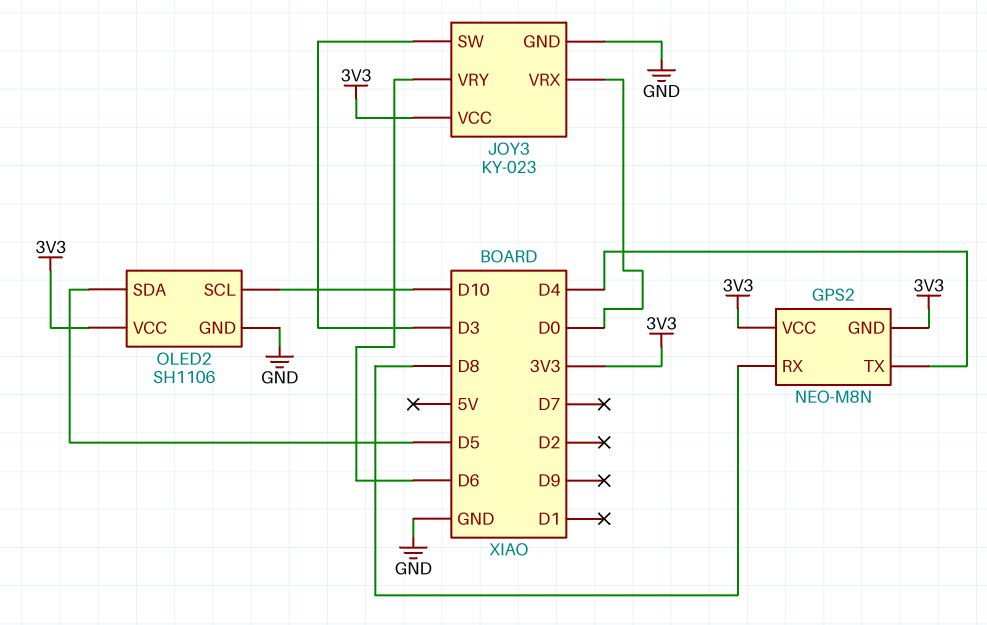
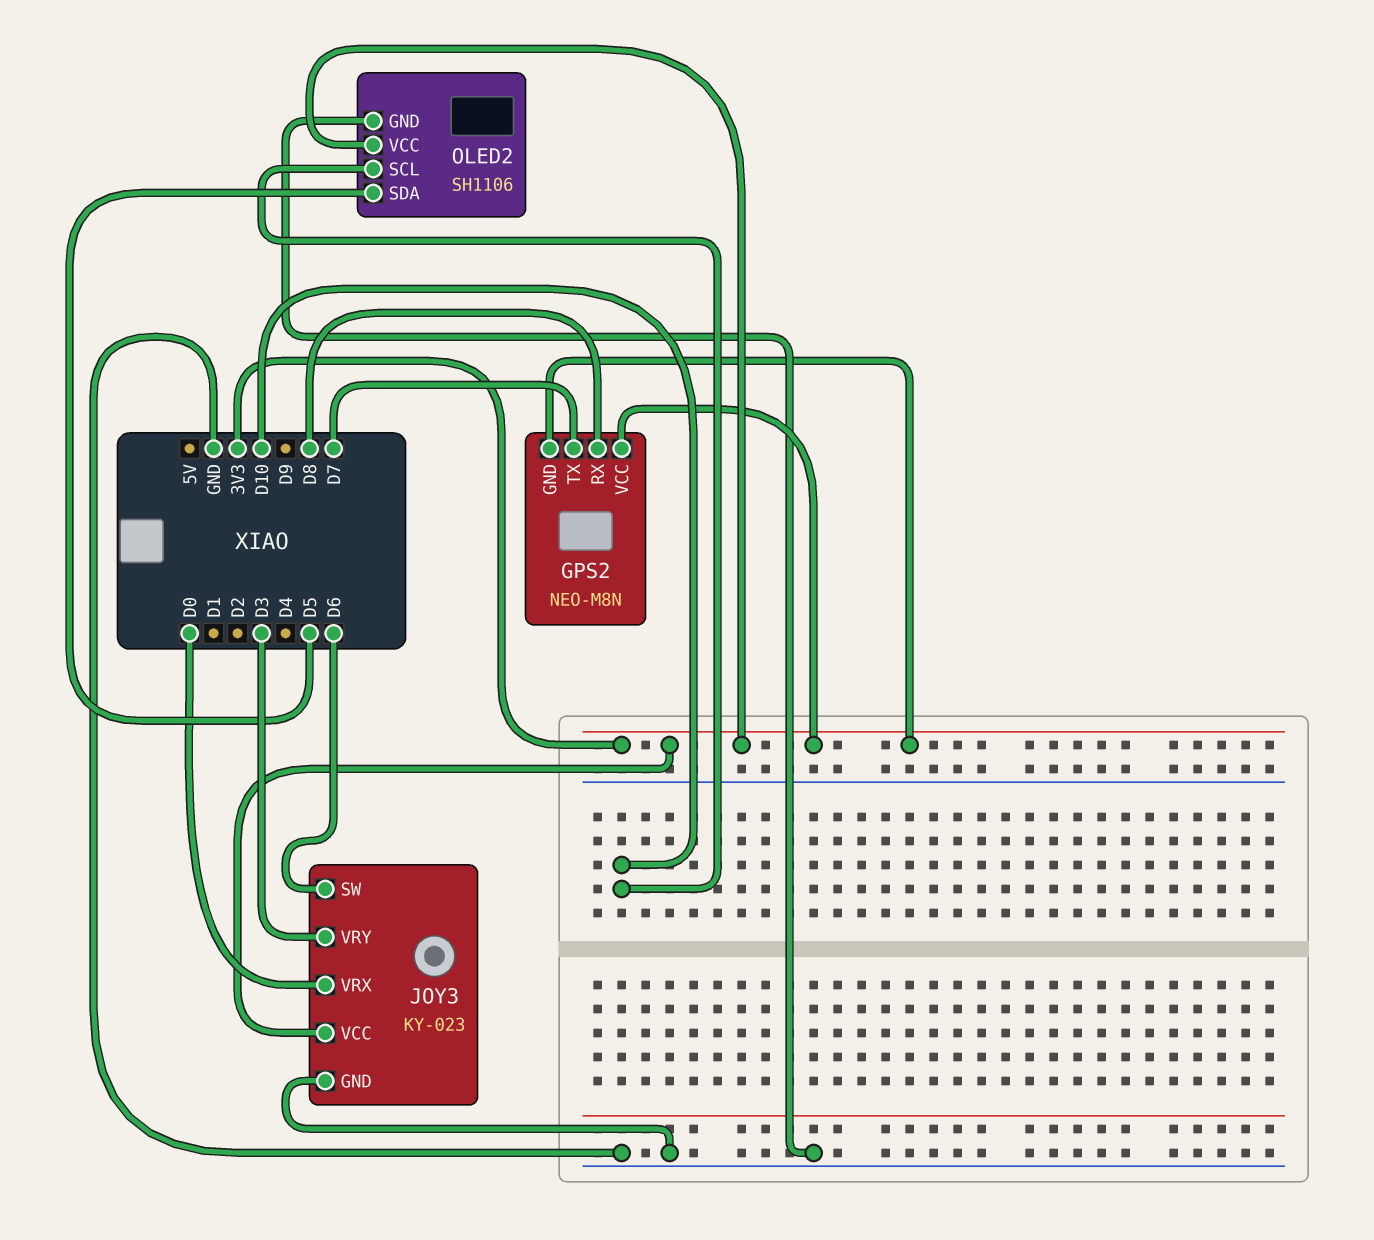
GPS2 pin TX: D4 -> D7
JOY3 pin SW: D3 -> D6
JOY3 pin VRY: D6 -> D3

